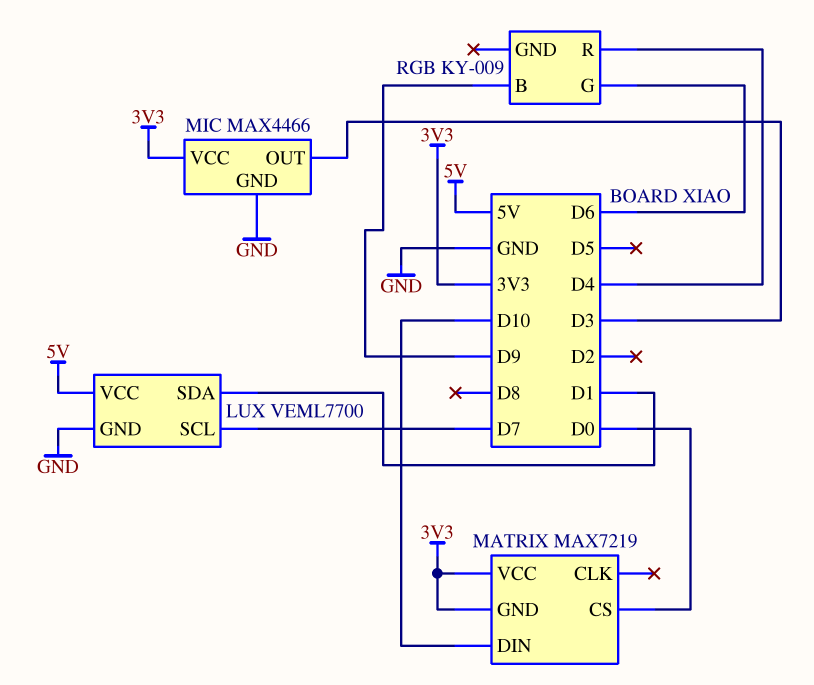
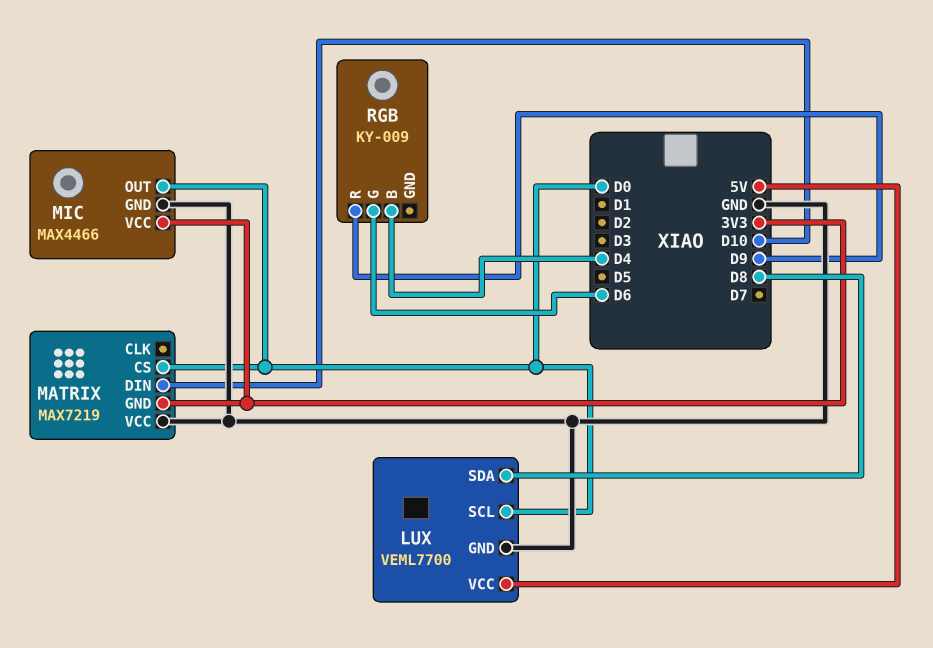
LUX pin SCL: D7 -> D0
LUX pin SDA: D1 -> D8
MATRIX pin VCC: 3V3 -> GND
MIC pin OUT: D3 -> D0
RGB pin B: D9 -> D4
RGB pin R: D4 -> D9

